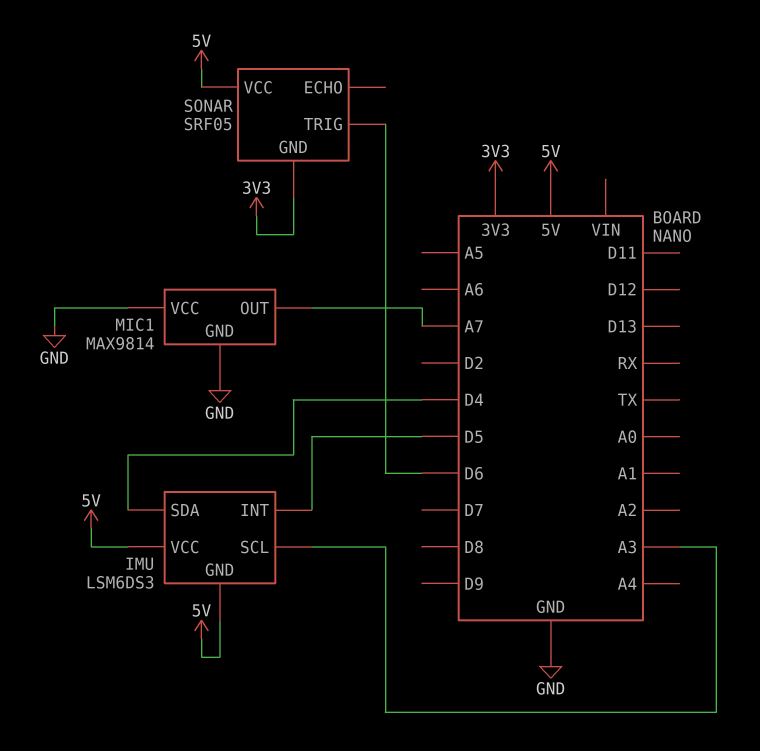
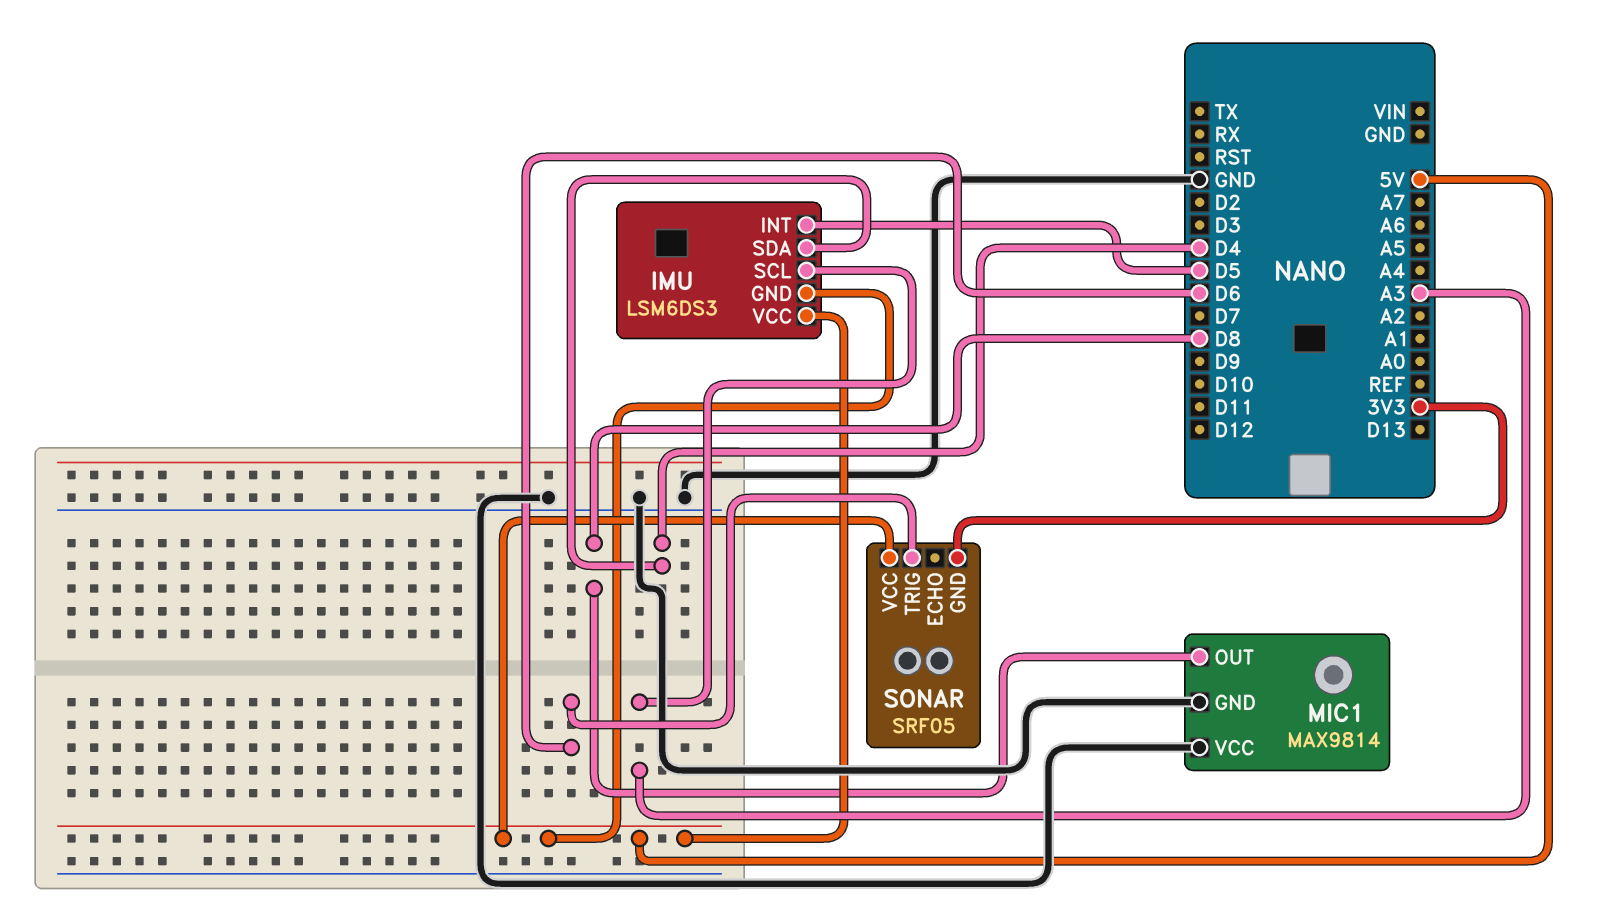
MIC1 pin OUT: A7 -> D8

